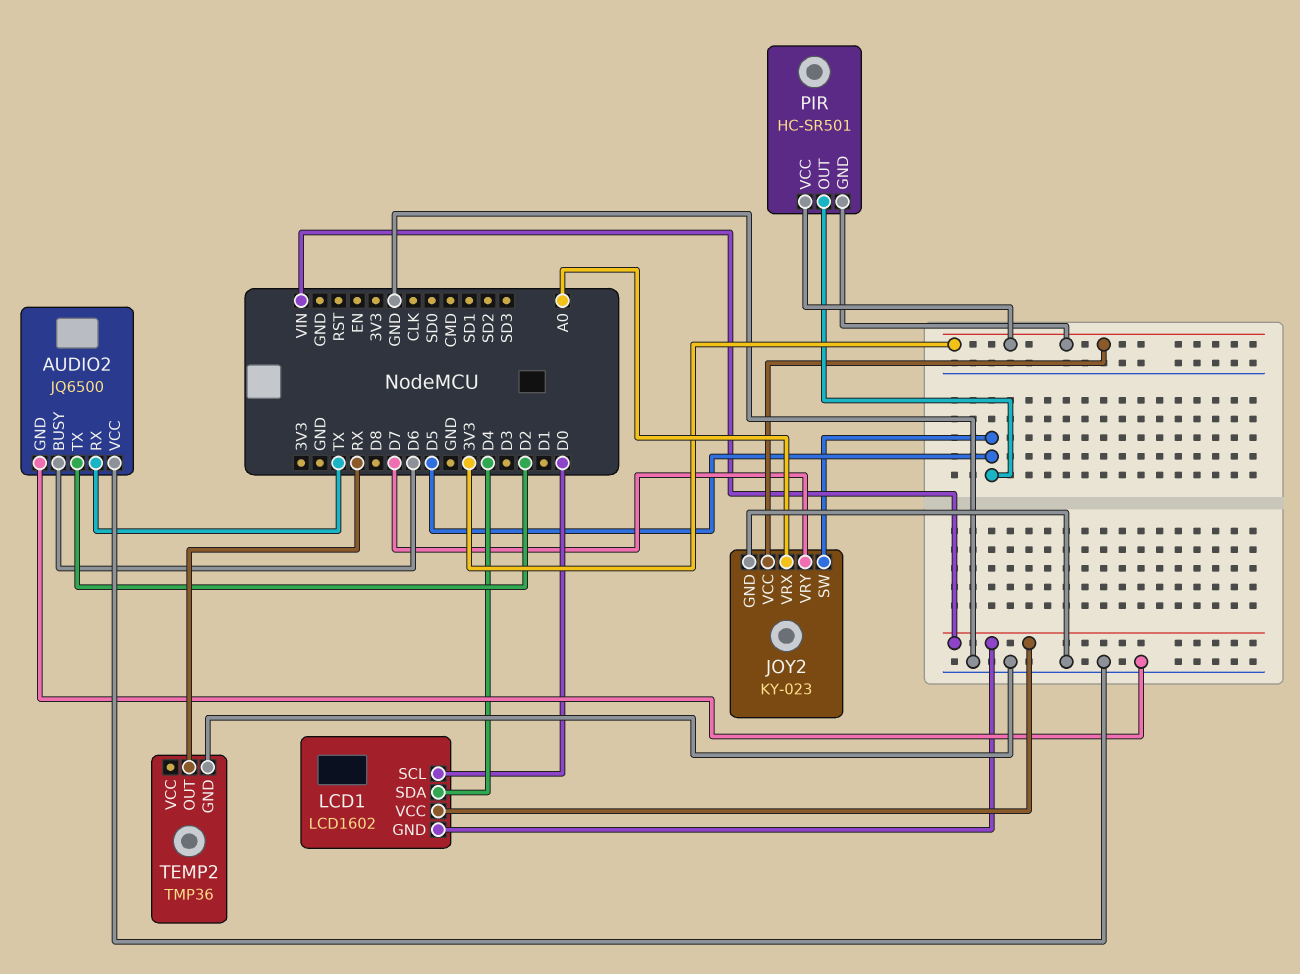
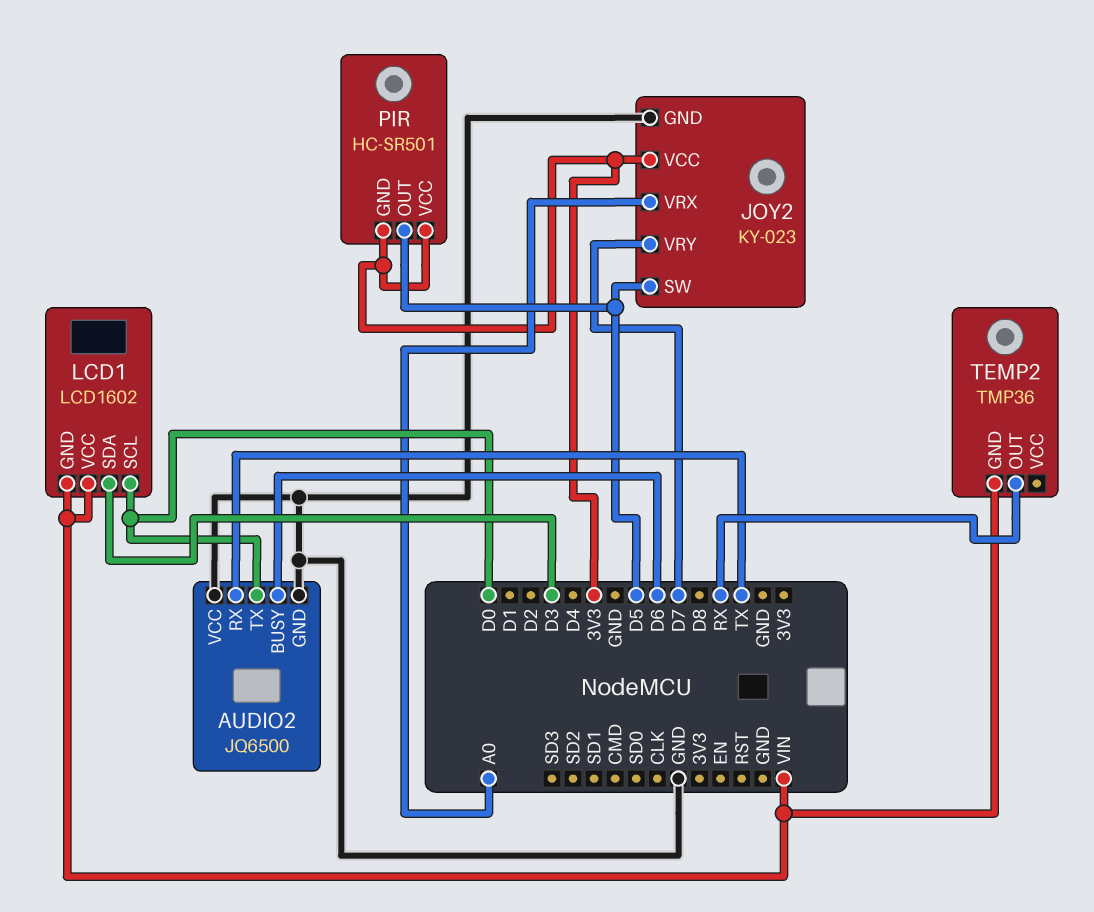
AUDIO2 pin TX: D2 -> D0
LCD1 pin SDA: D4 -> D3
TEMP2 pin GND: GND -> VIN

